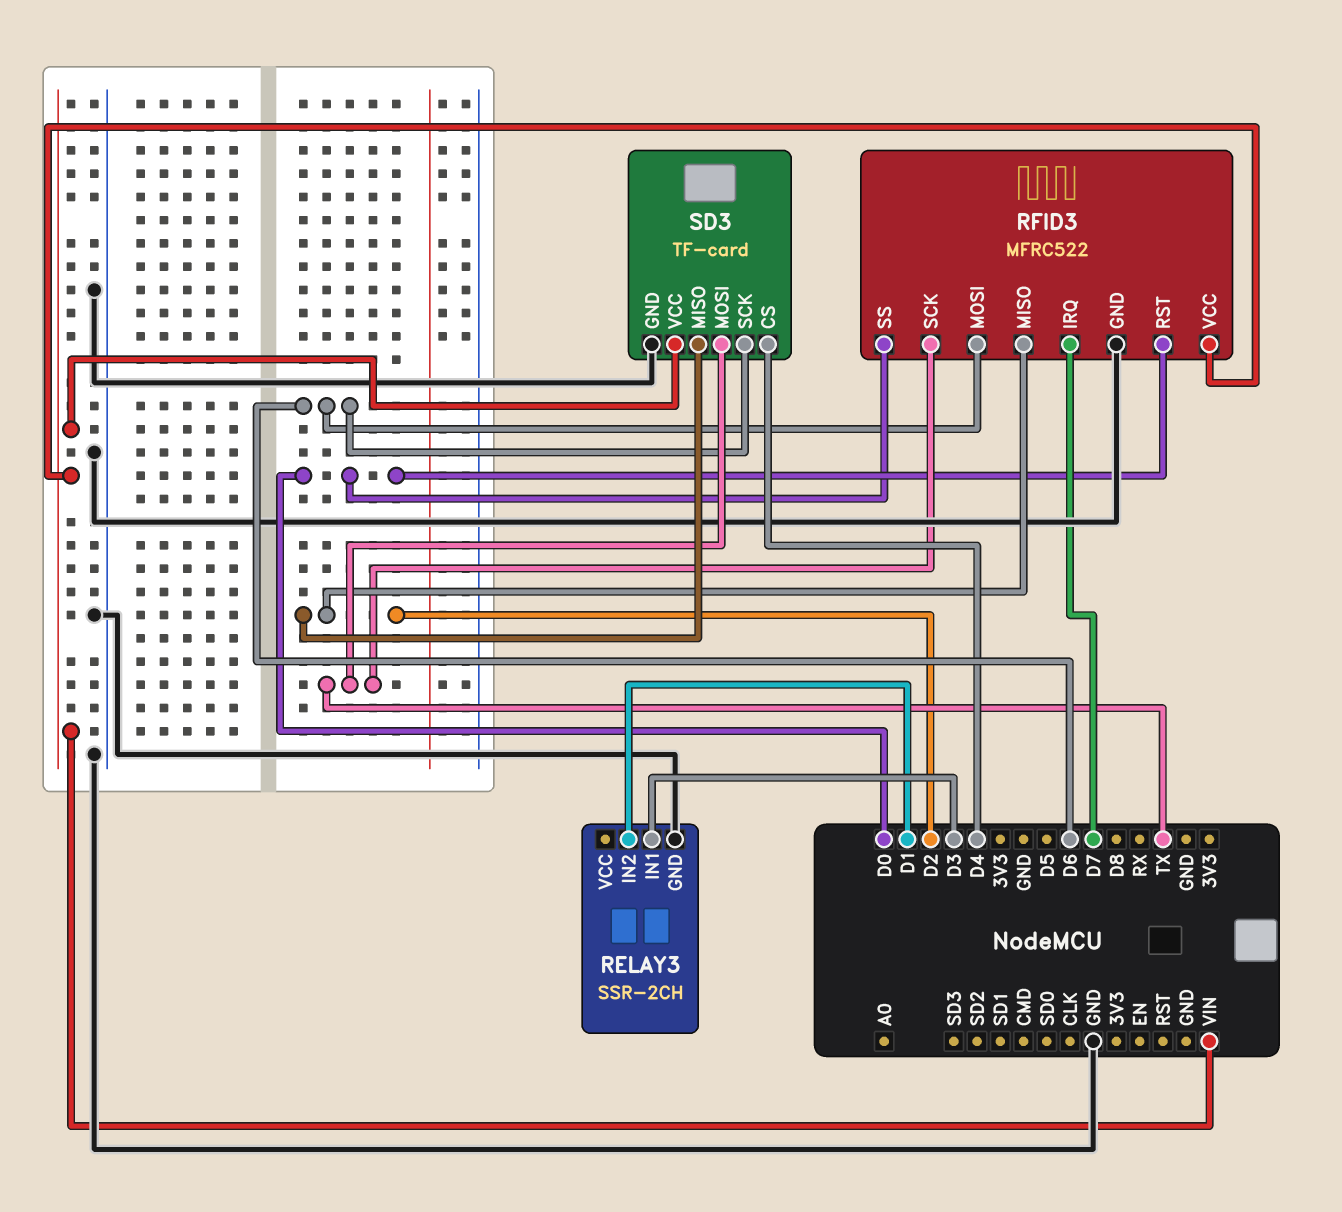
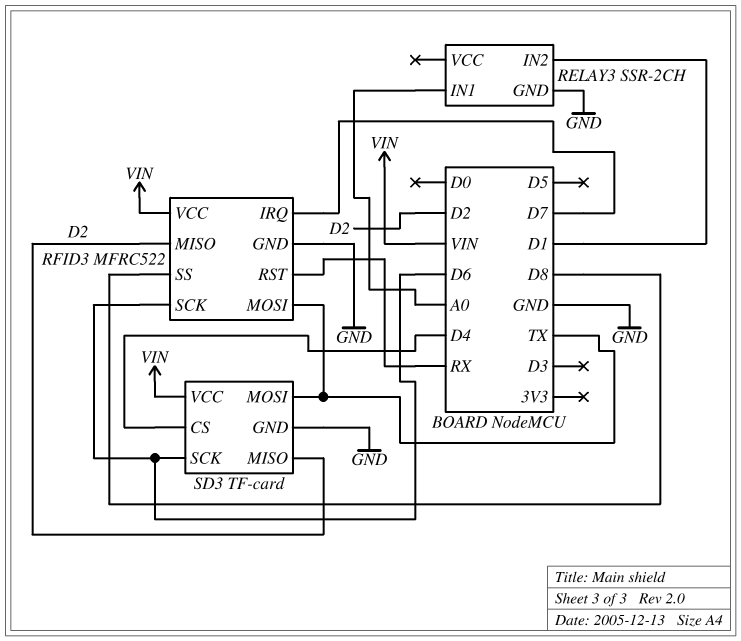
RELAY3 pin IN1: D3 -> A0
RFID3 pin MOSI: D6 -> TX
RFID3 pin RST: D0 -> RX
RFID3 pin SCK: TX -> D6
RFID3 pin SS: D0 -> D8

